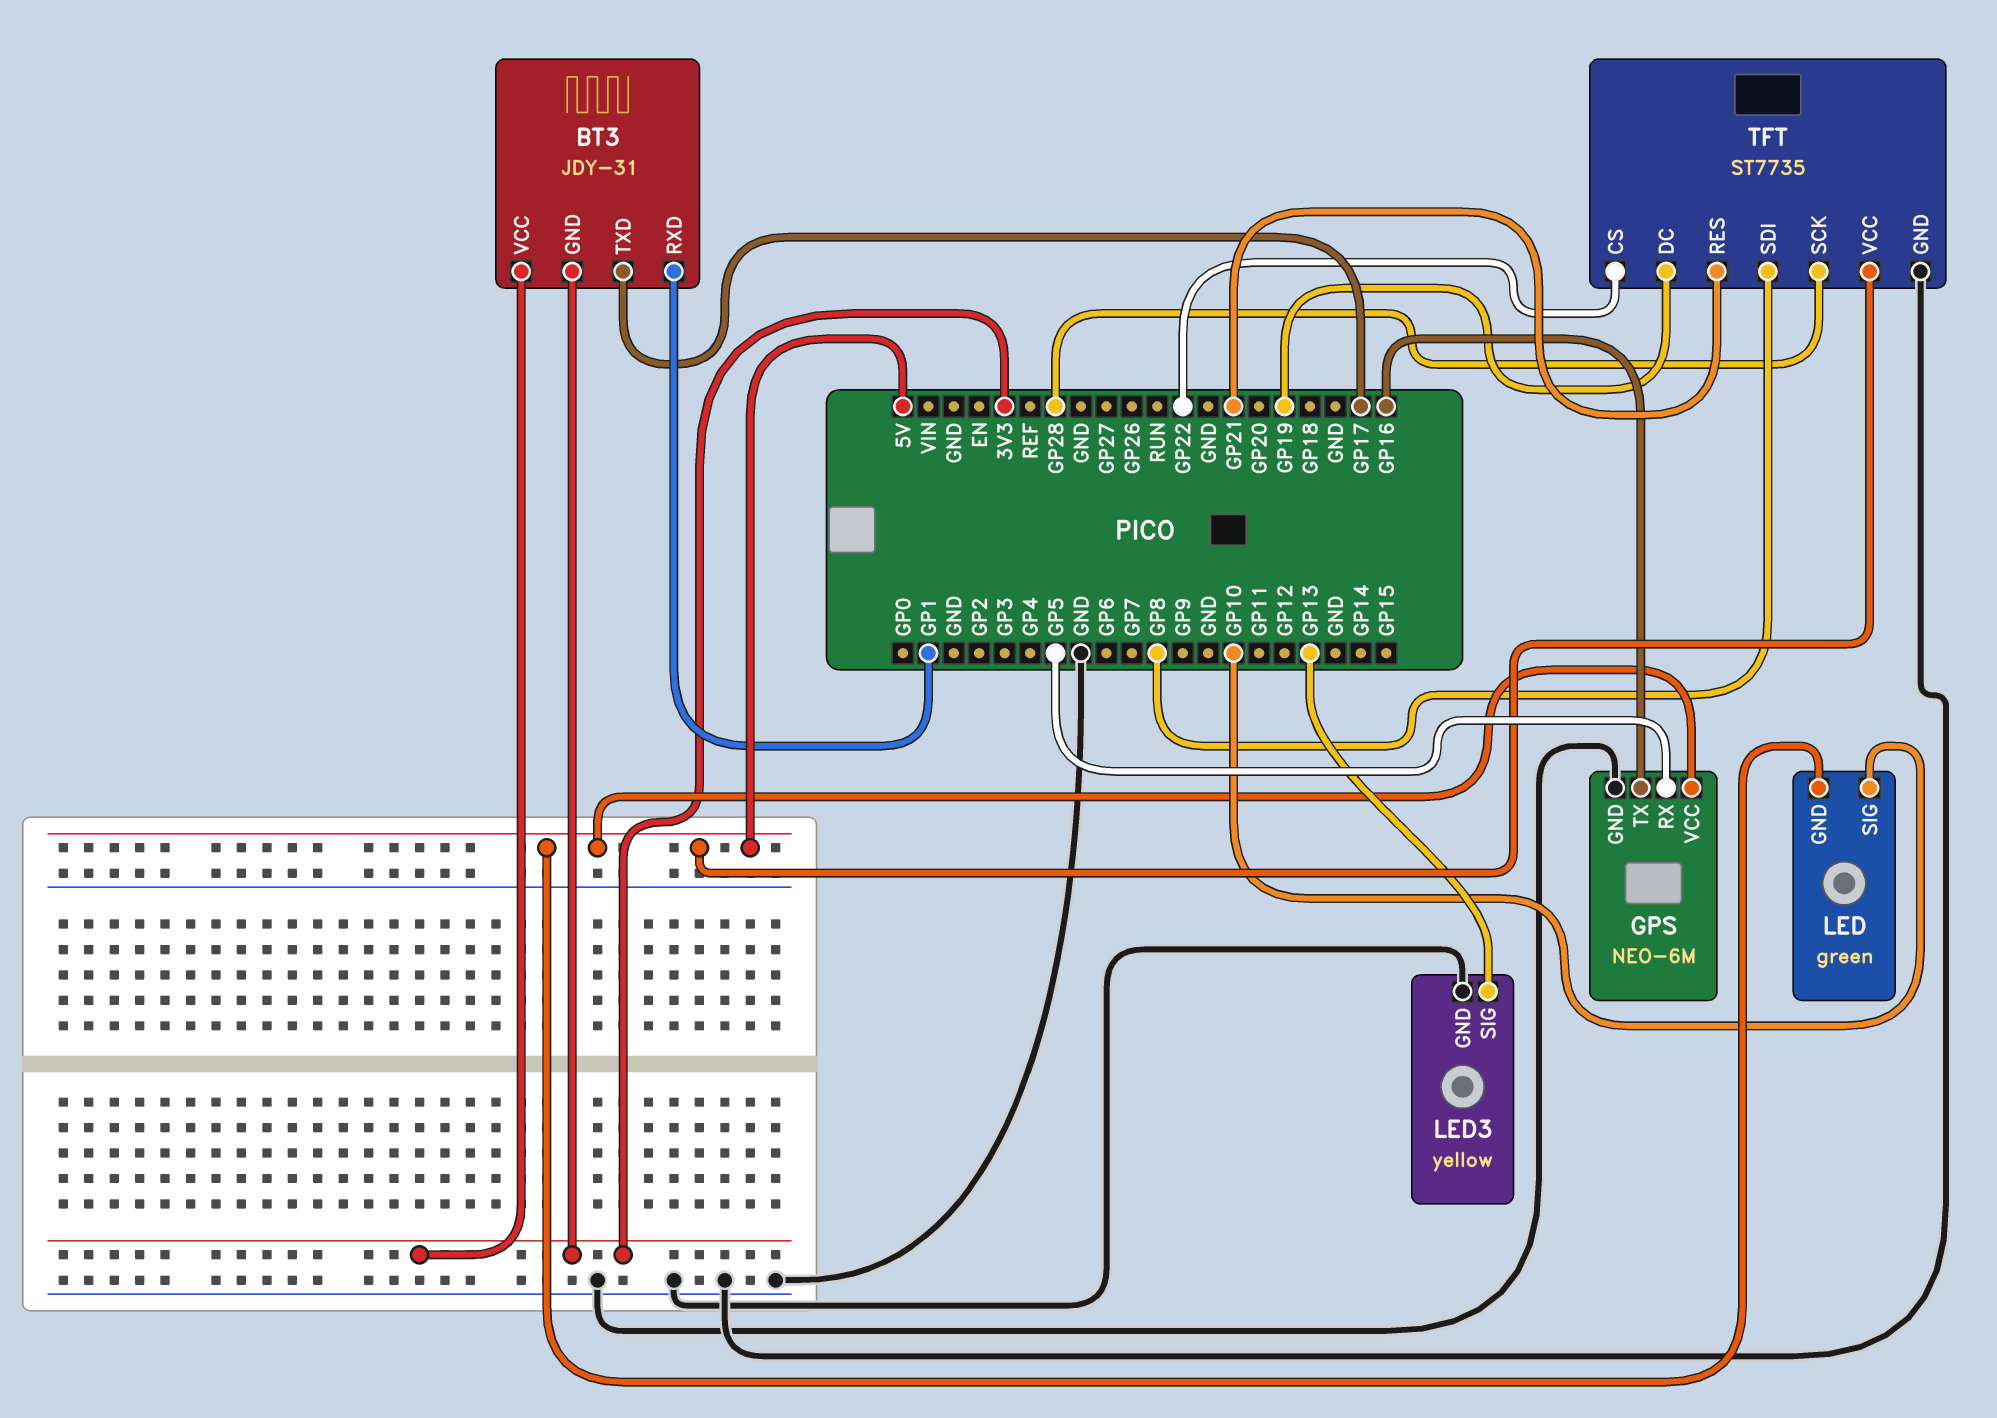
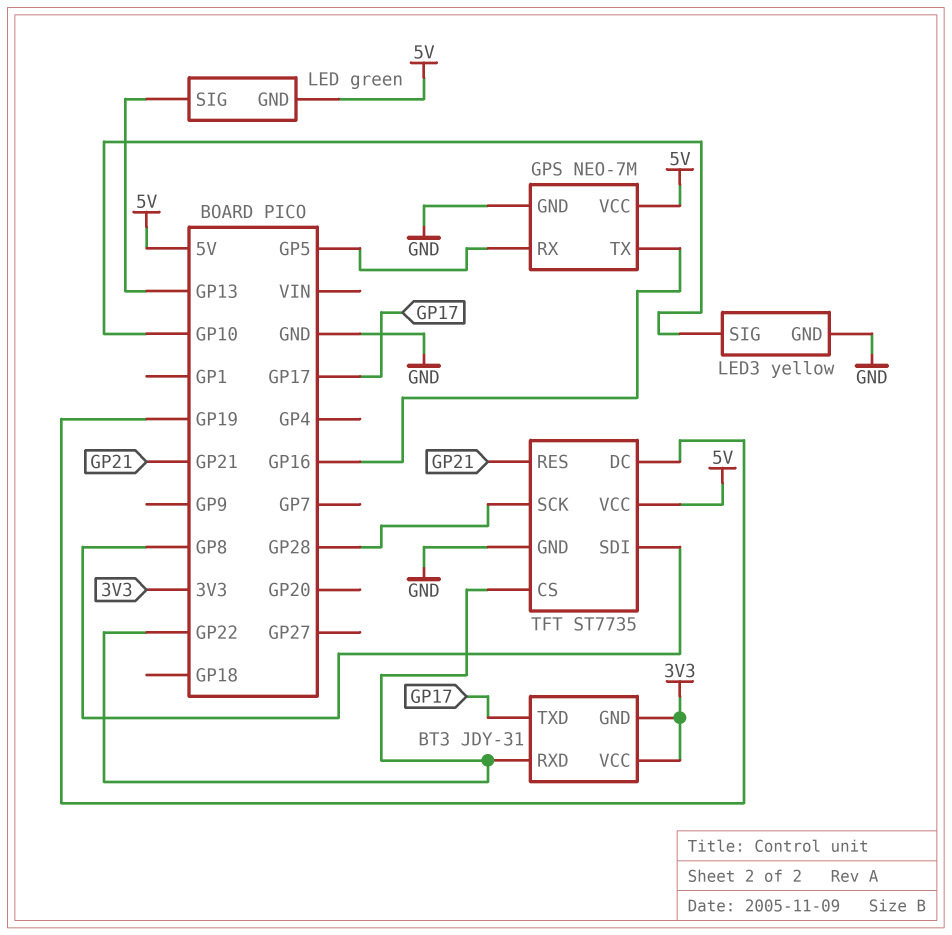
BT3 pin RXD: GP1 -> GP22
GPS: NEO-6M -> NEO-7M
LED pin SIG: GP10 -> GP13
LED3 pin SIG: GP13 -> GP10

